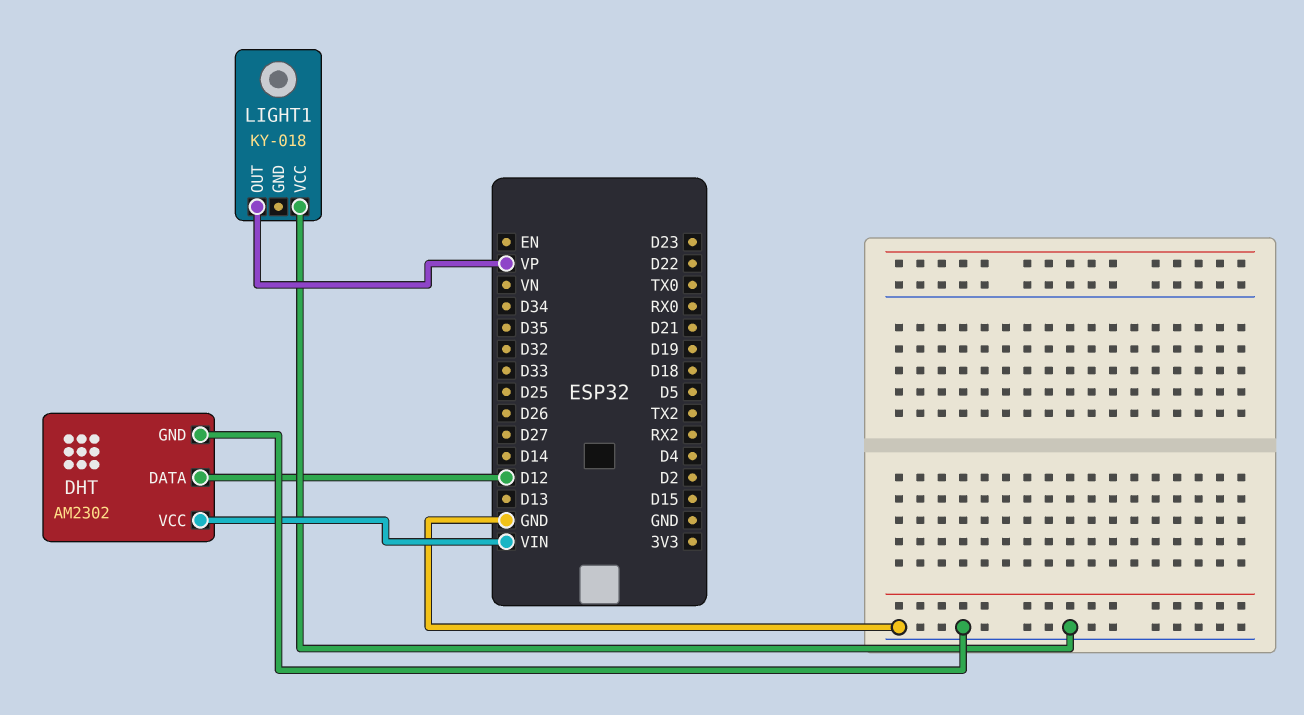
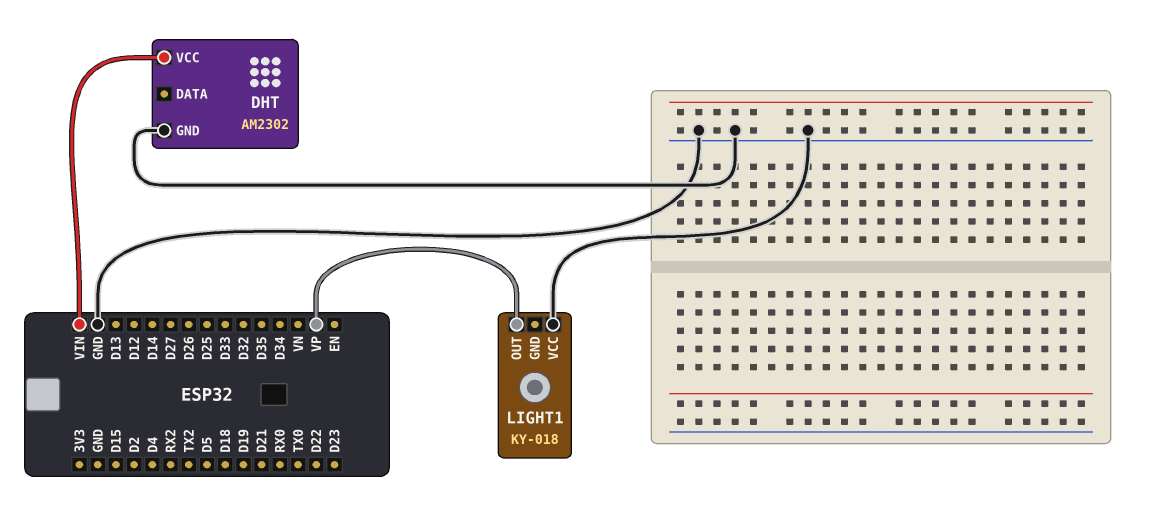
DHT pin DATA: D12 -> none

